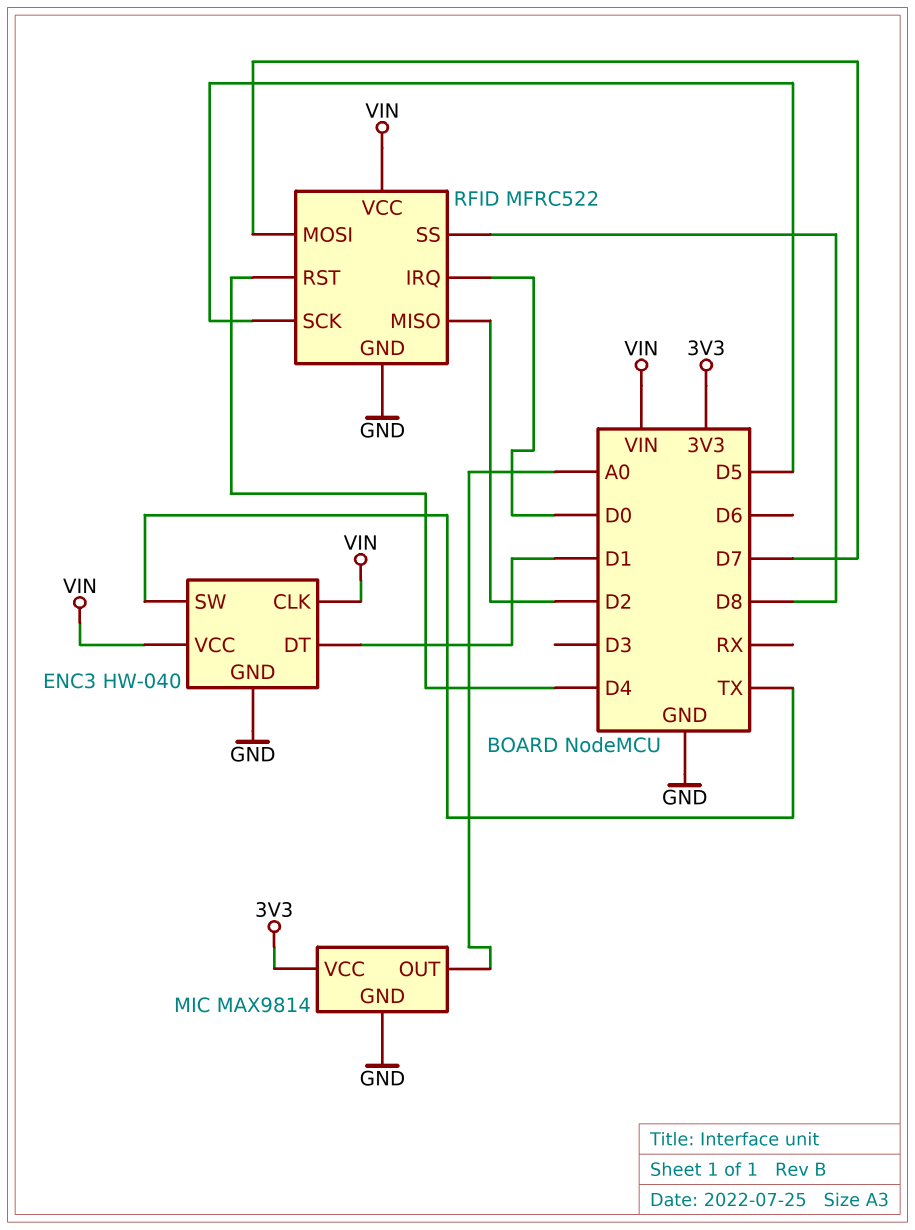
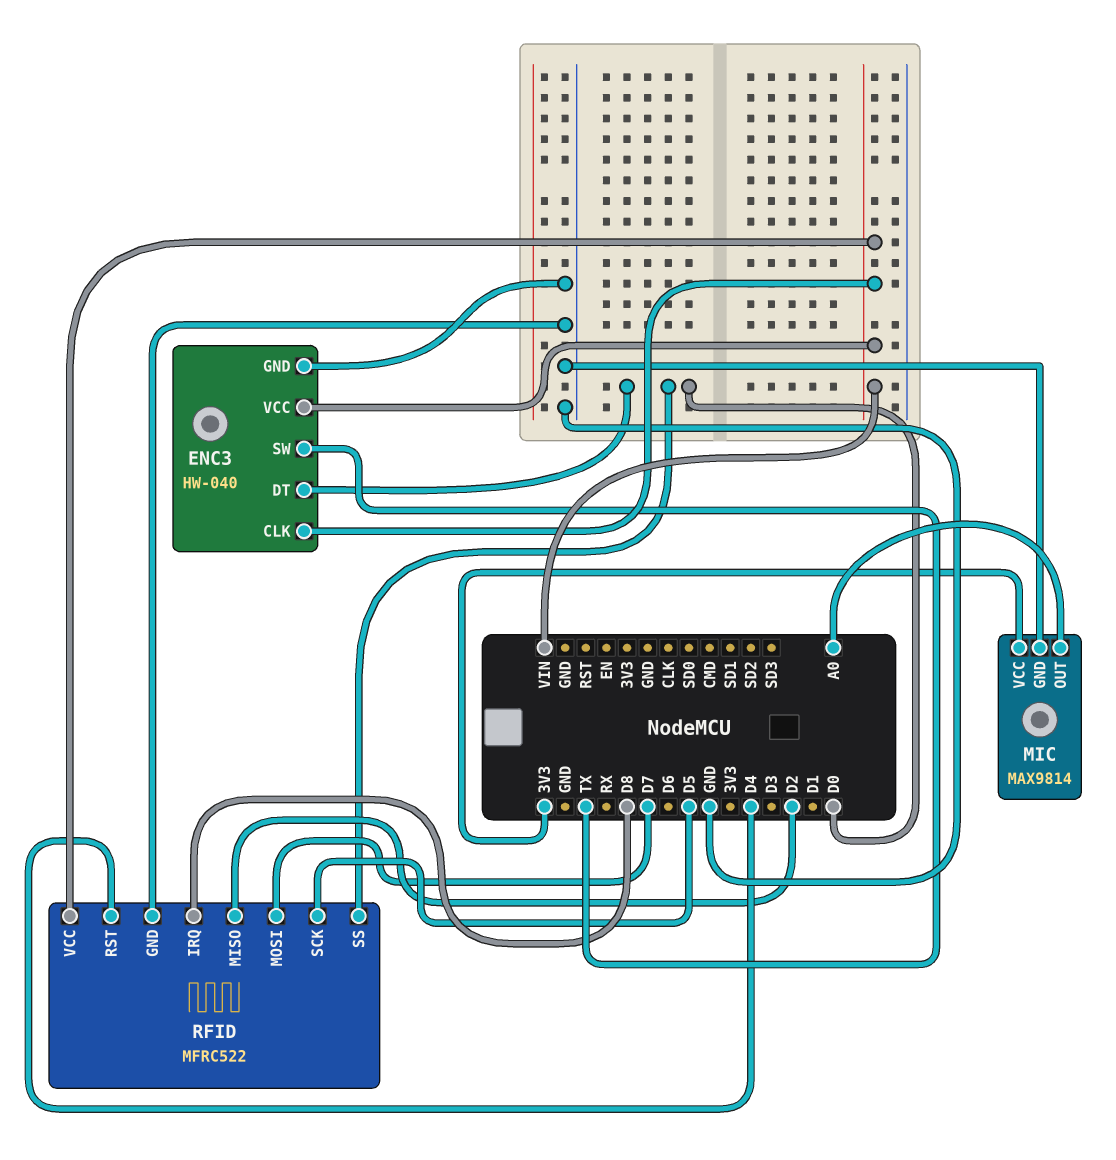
ENC3 pin DT: D1 -> D0
RFID pin IRQ: D0 -> D8
RFID pin SS: D8 -> D0

